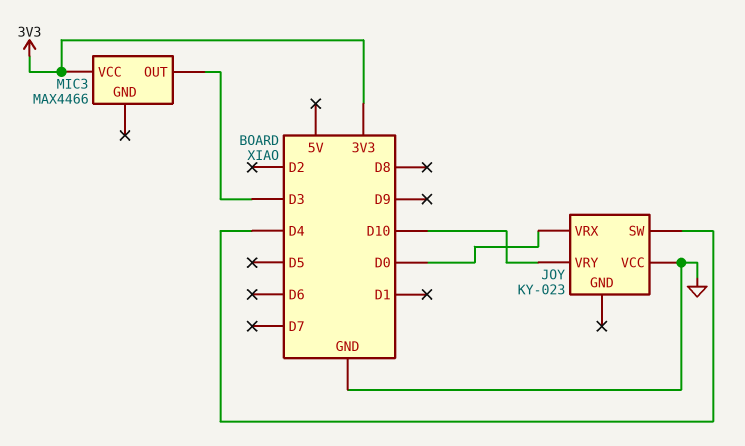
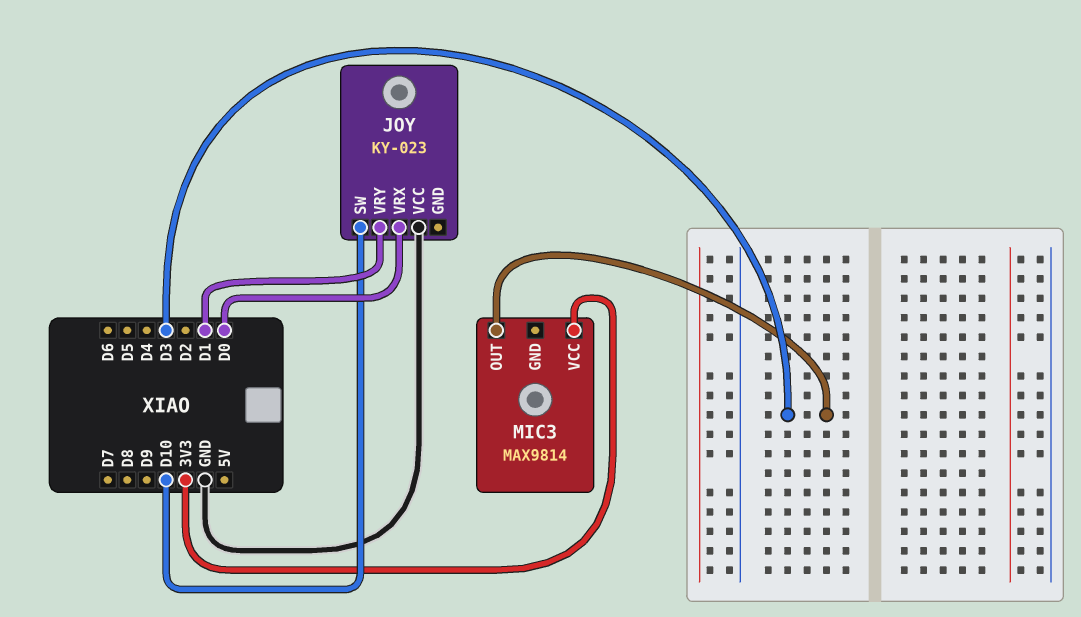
JOY pin SW: D4 -> D10
JOY pin VRY: D10 -> D1
MIC3: MAX4466 -> MAX9814

